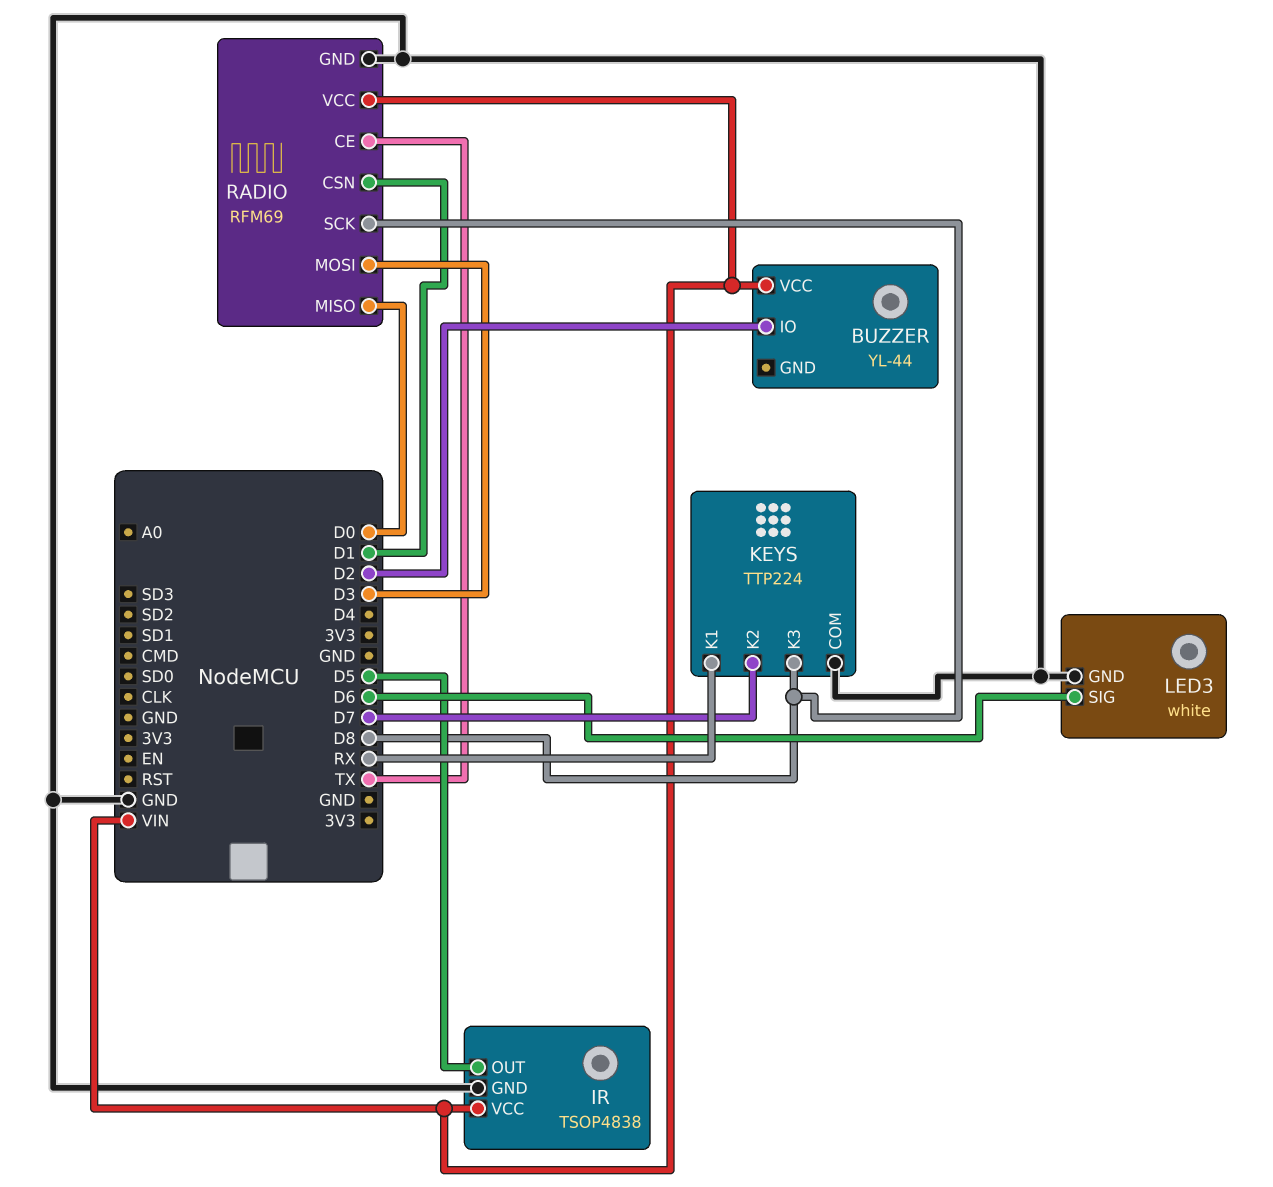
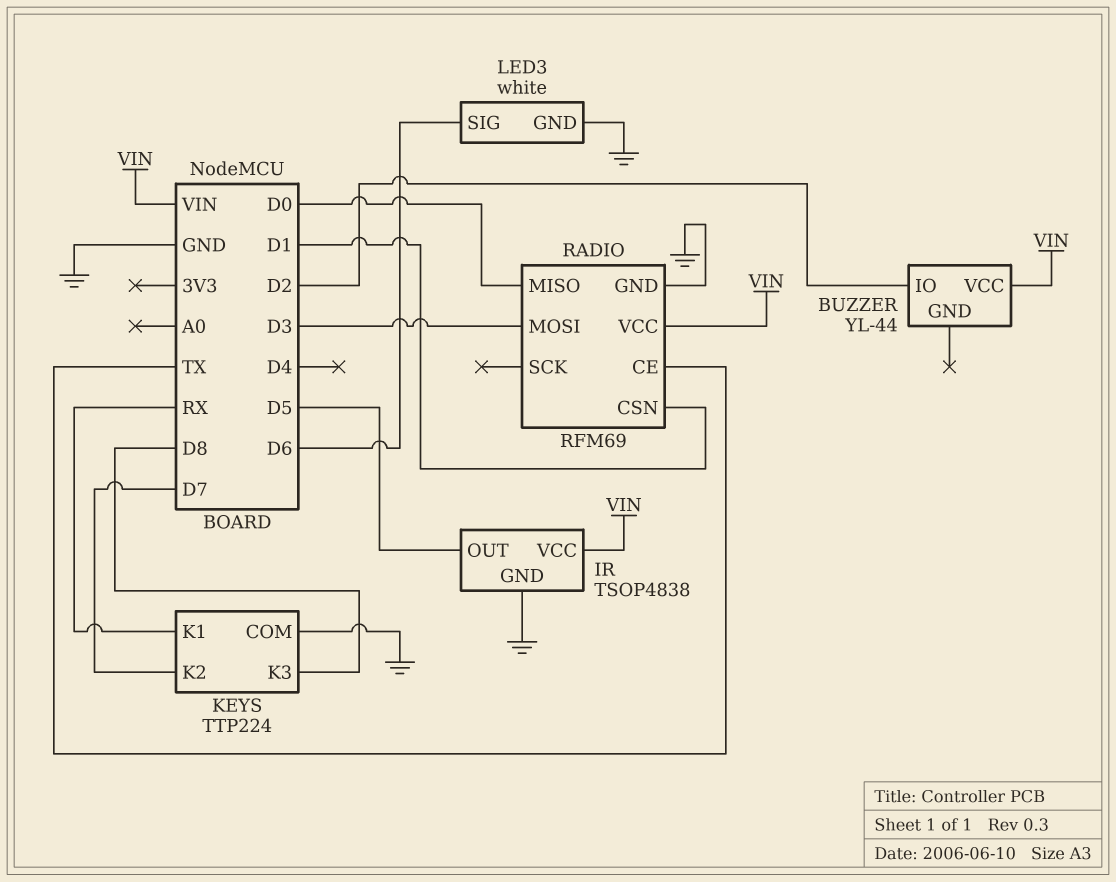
RADIO pin SCK: D8 -> none

